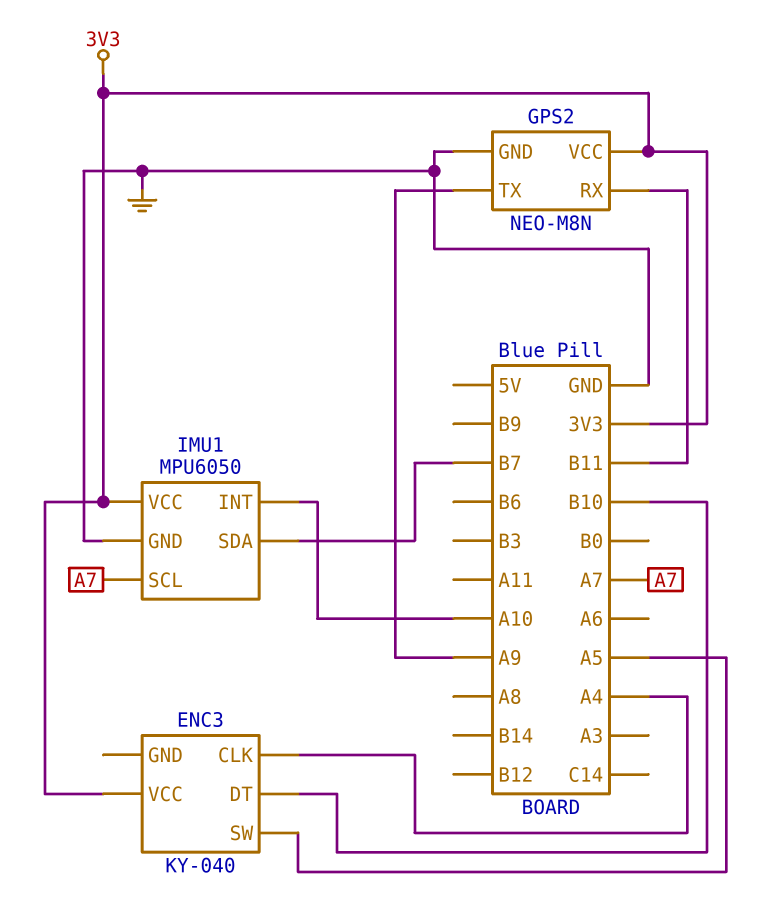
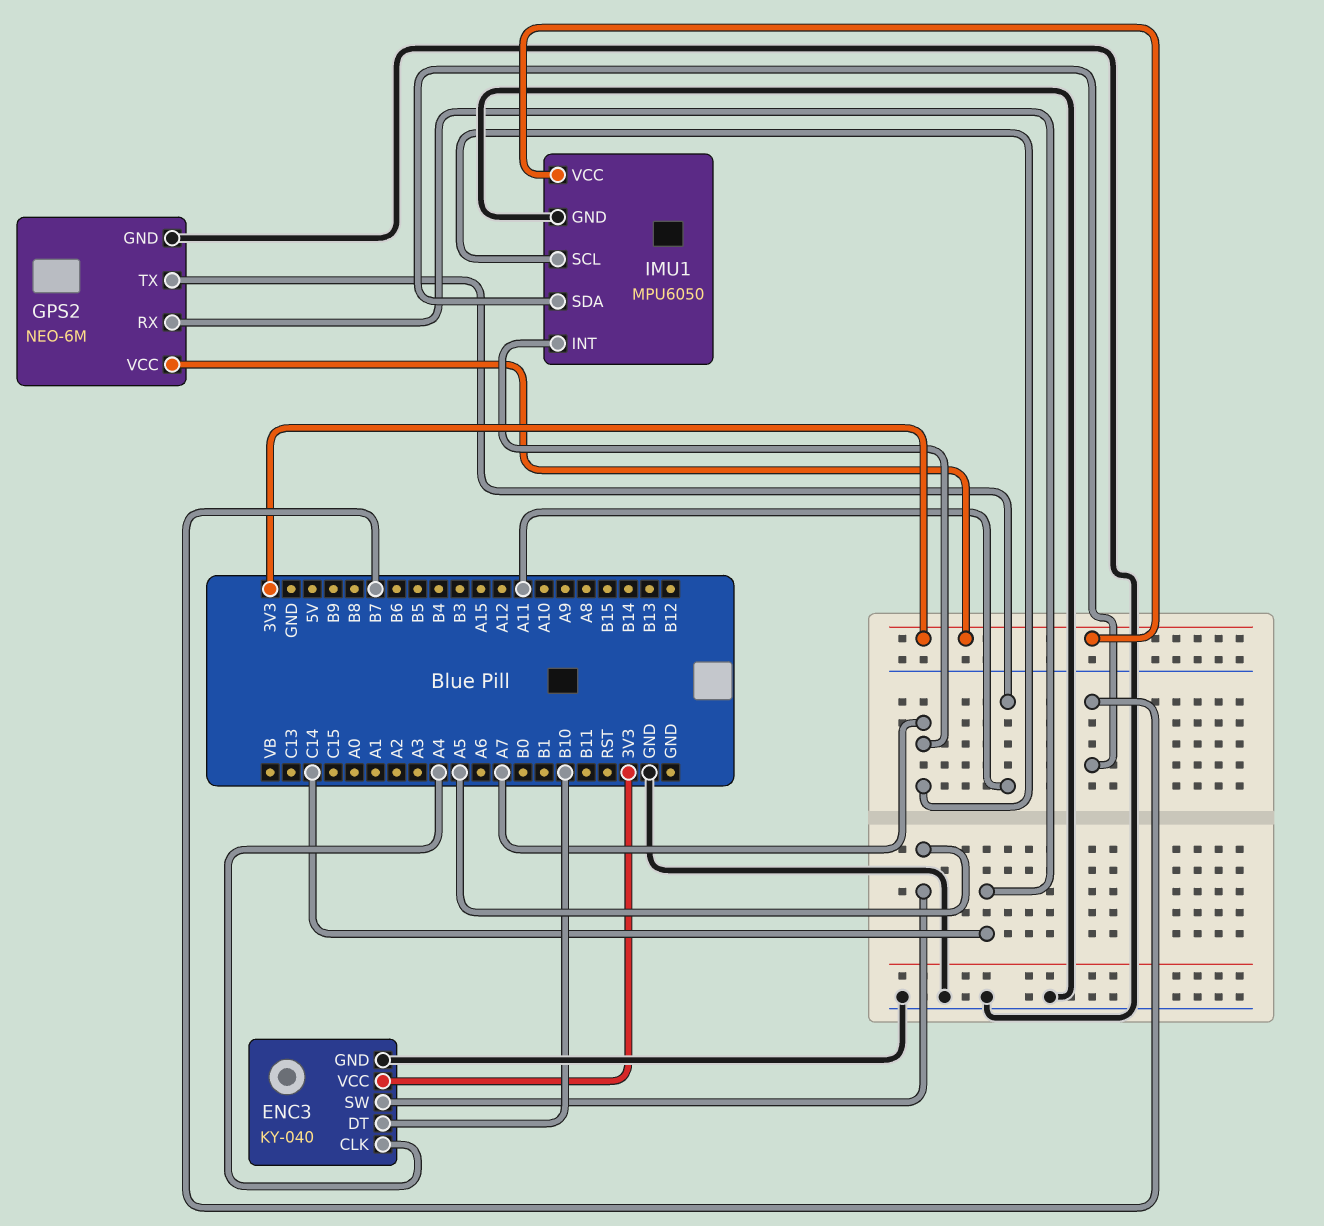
ENC3 pin GND: none -> GND
GPS2: NEO-M8N -> NEO-6M
GPS2 pin RX: B11 -> C14
GPS2 pin TX: A9 -> A11
IMU1 pin INT: A10 -> A7

